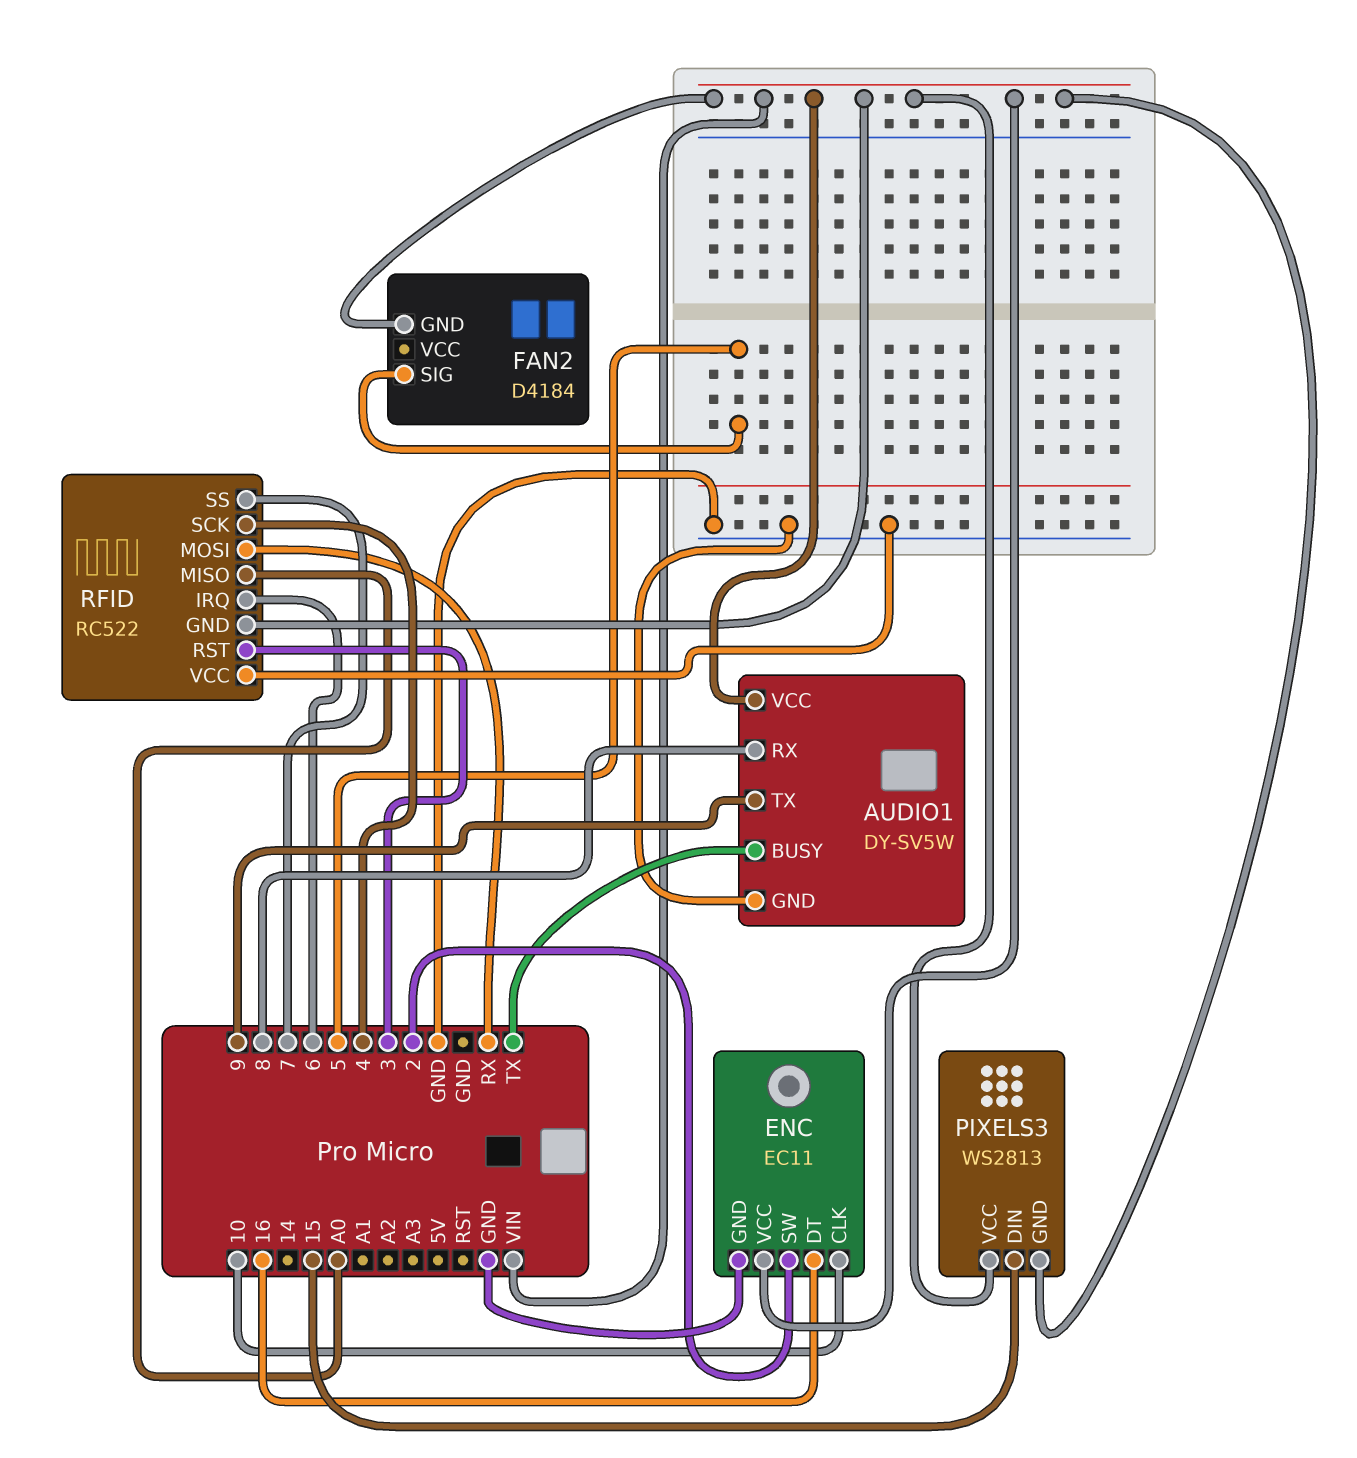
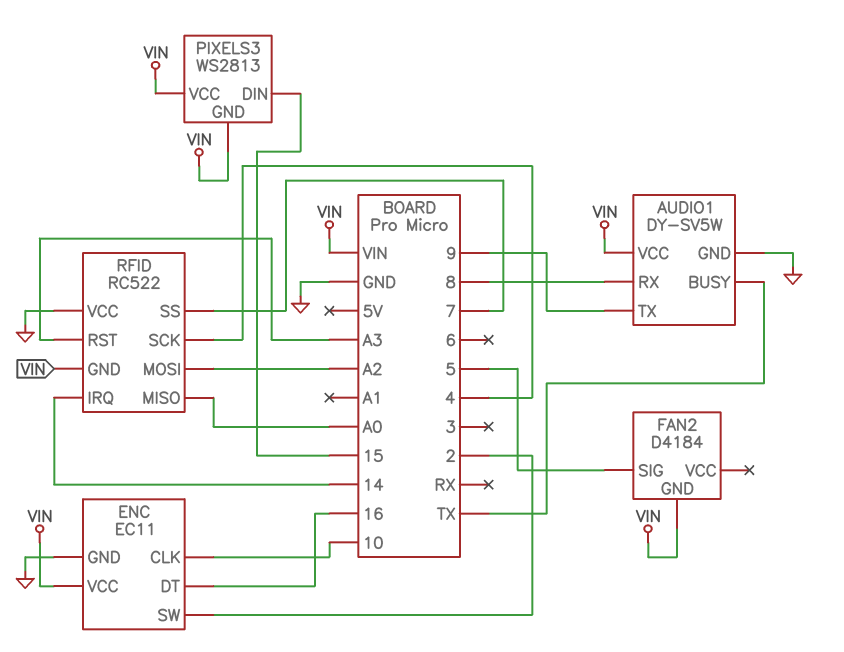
RFID pin IRQ: 6 -> 14
RFID pin MOSI: RX -> A2
RFID pin RST: 3 -> A3

